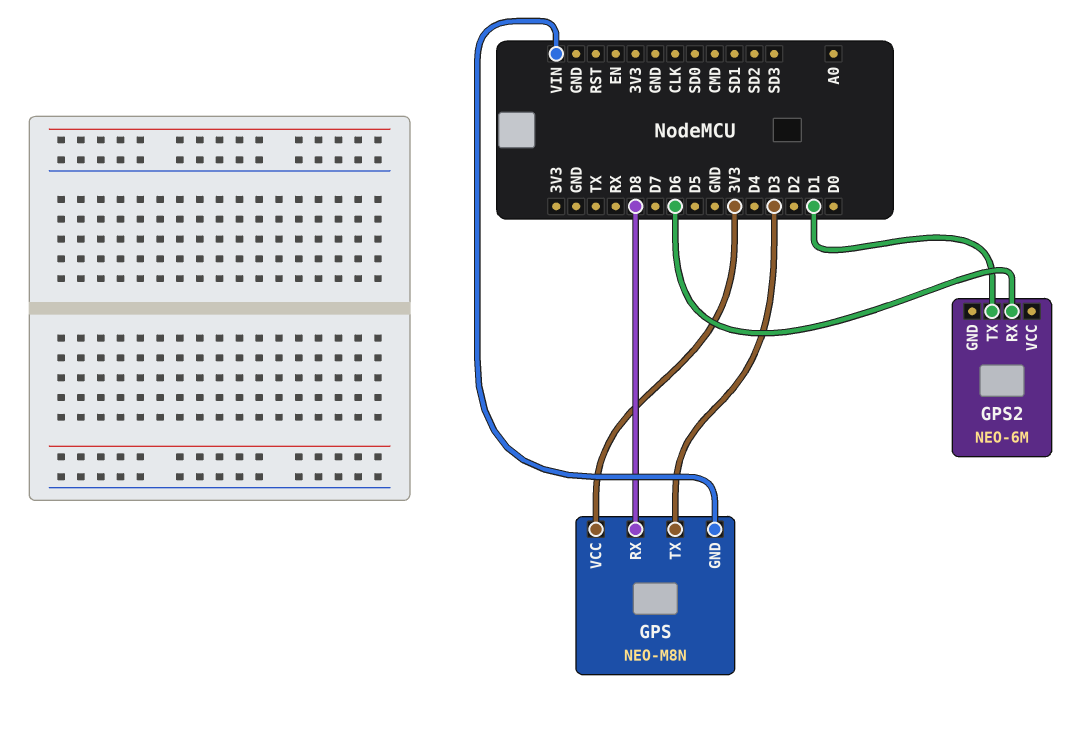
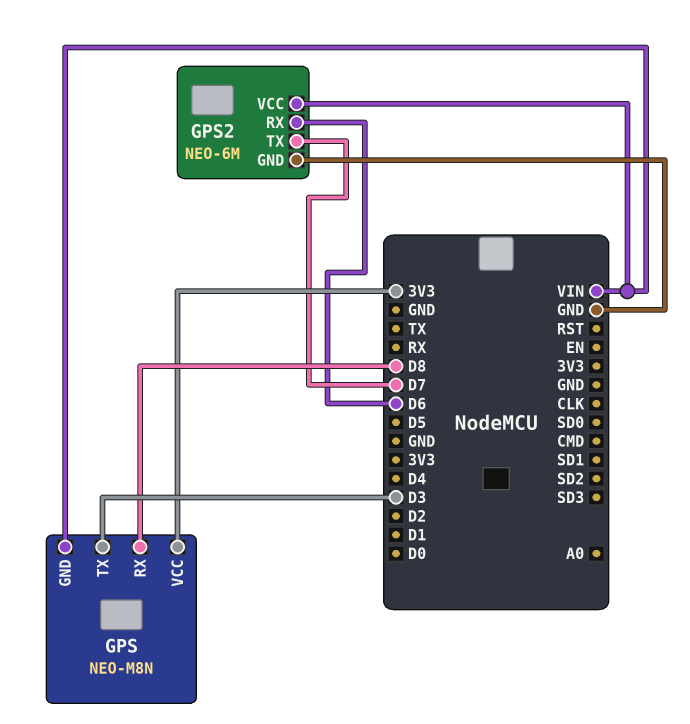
GPS2 pin GND: none -> GND
GPS2 pin TX: D1 -> D7
GPS2 pin VCC: none -> VIN

